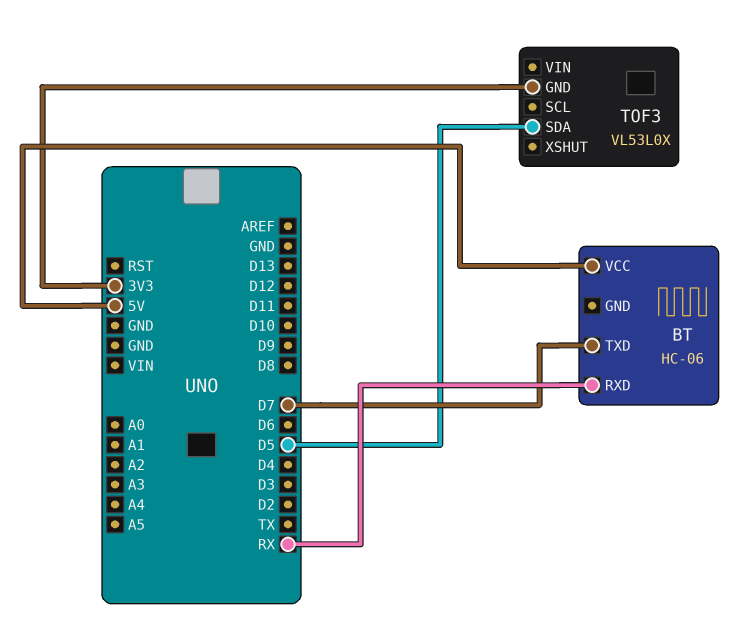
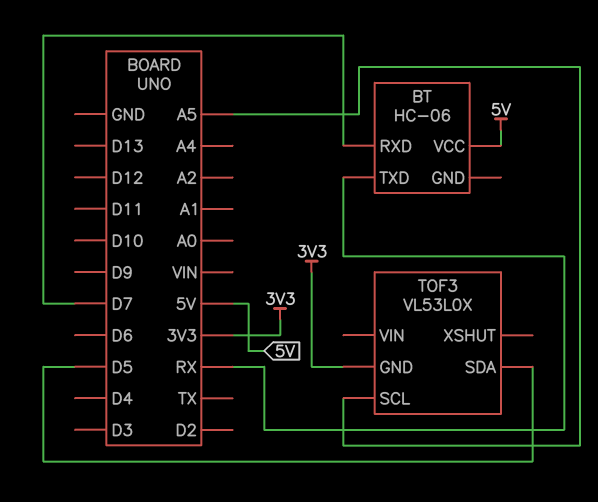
BT pin RXD: RX -> D7
BT pin TXD: D7 -> RX
TOF3 pin SCL: none -> A5

